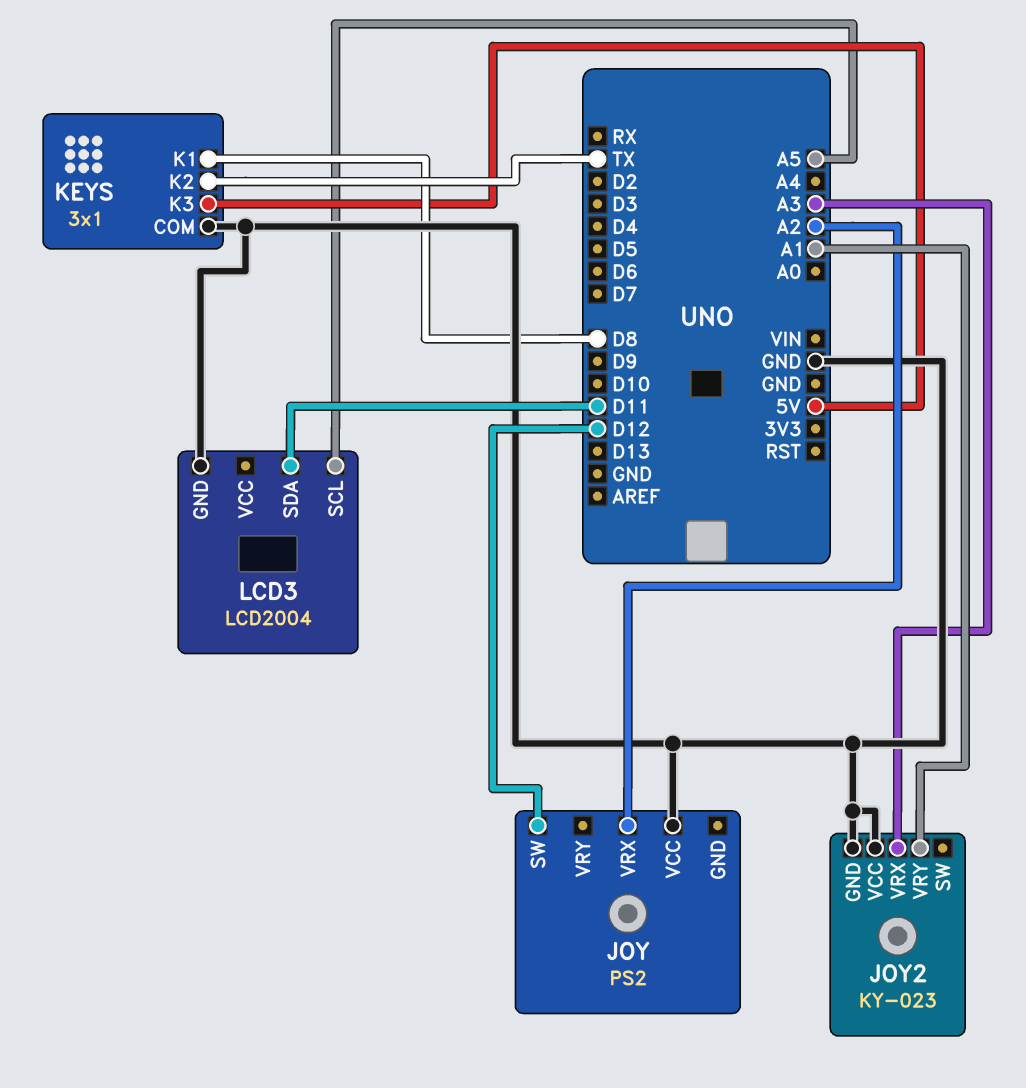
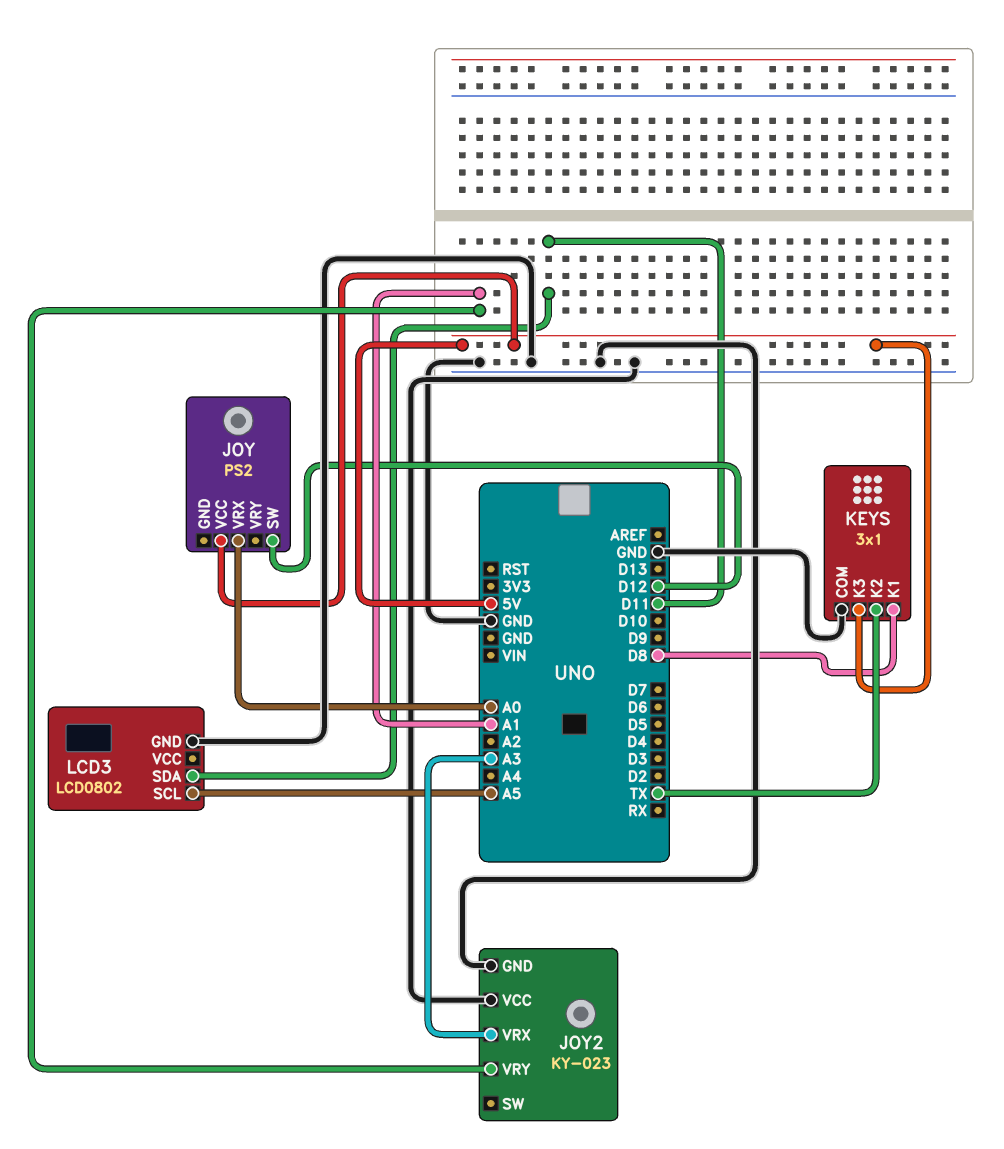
JOY pin VCC: GND -> 5V
JOY pin VRX: A2 -> A0
LCD3: LCD2004 -> LCD0802

